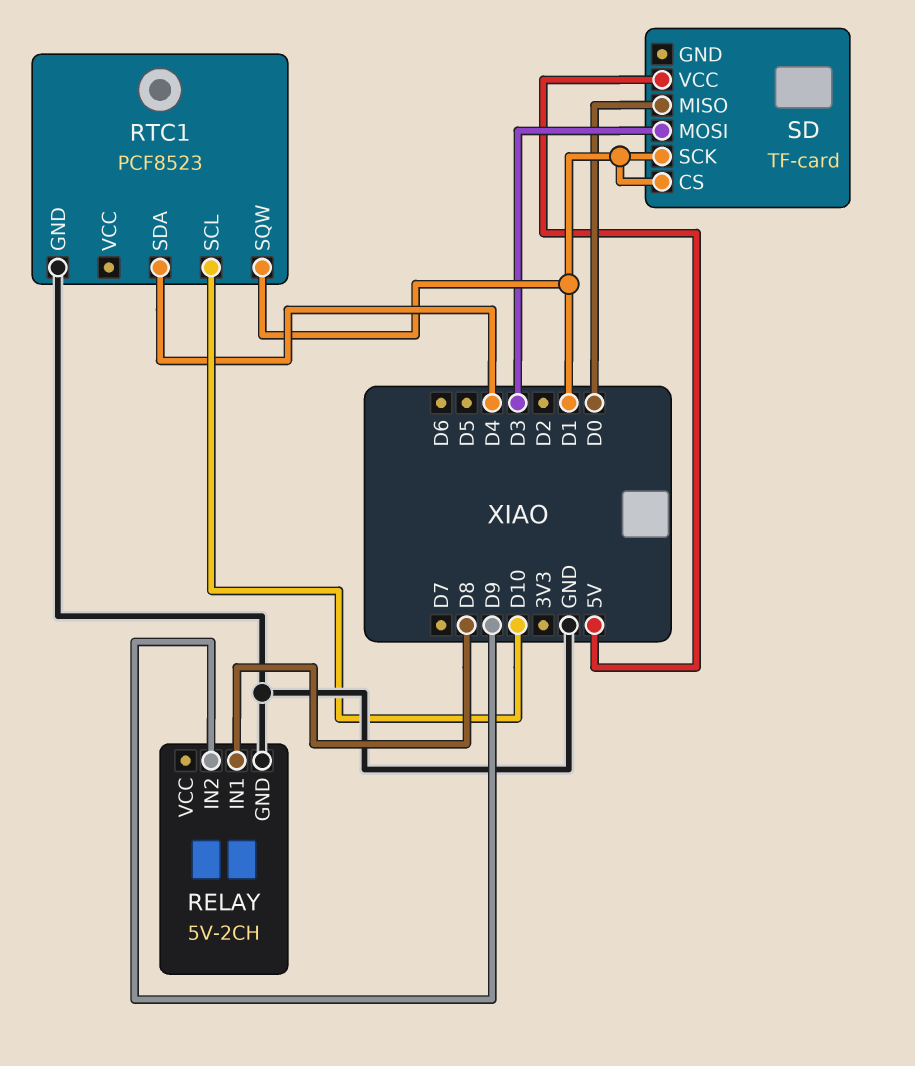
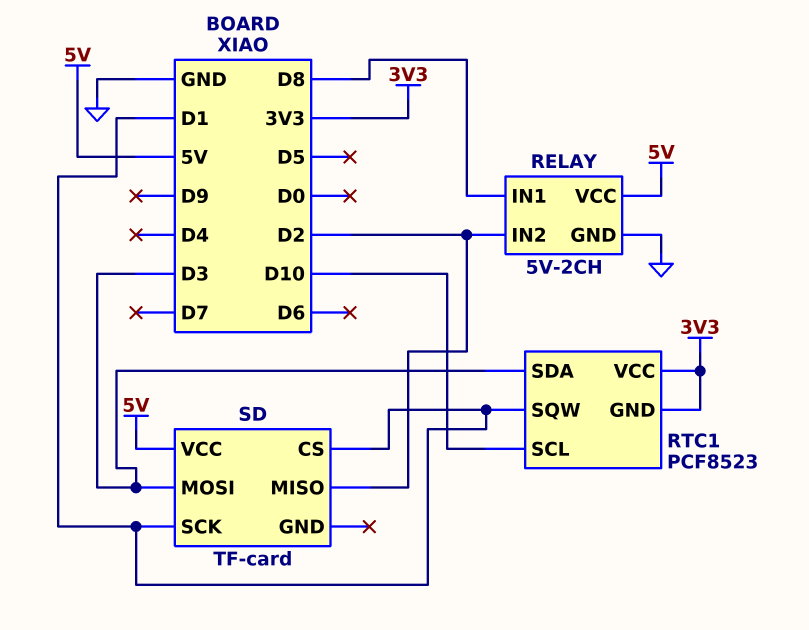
RELAY pin IN2: D9 -> D2
RELAY pin VCC: none -> 5V
RTC1 pin GND: GND -> 3V3
RTC1 pin SDA: D4 -> D3
RTC1 pin VCC: none -> 3V3
SD pin MISO: D0 -> D2

